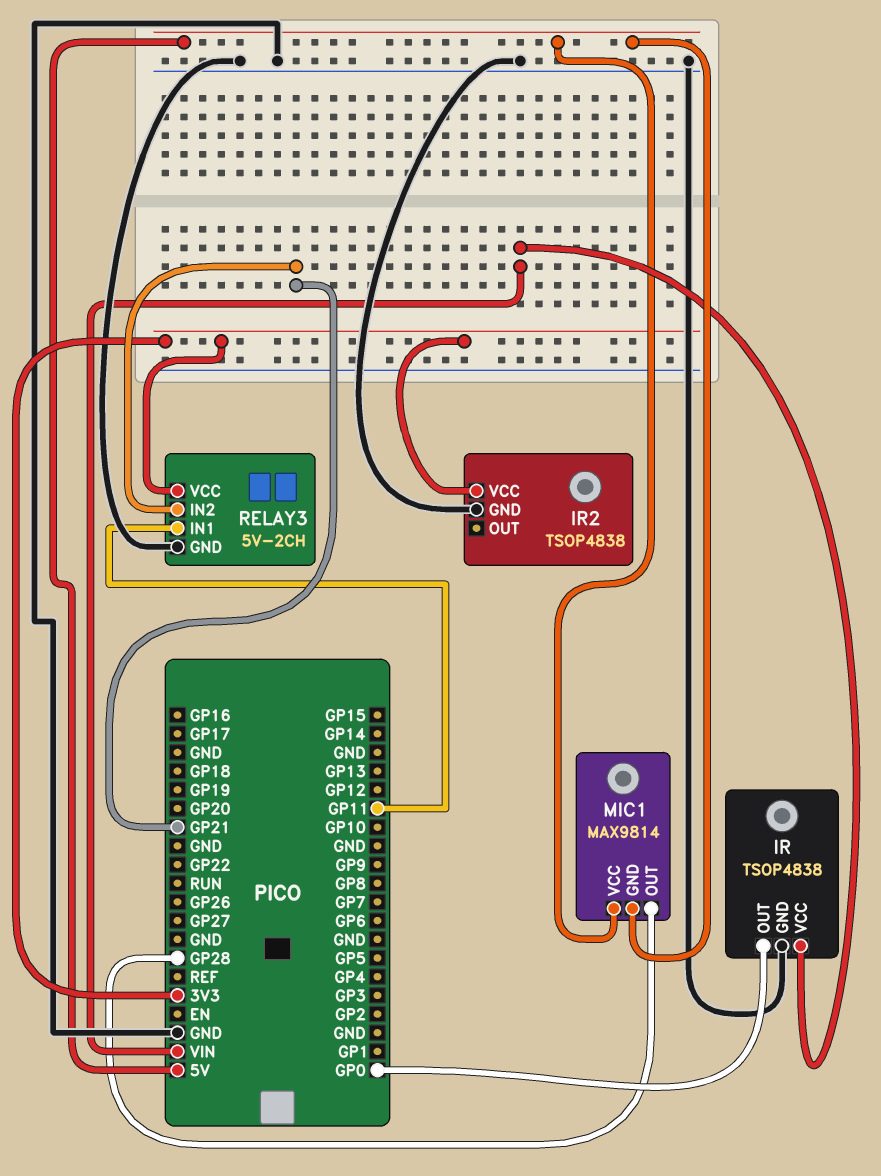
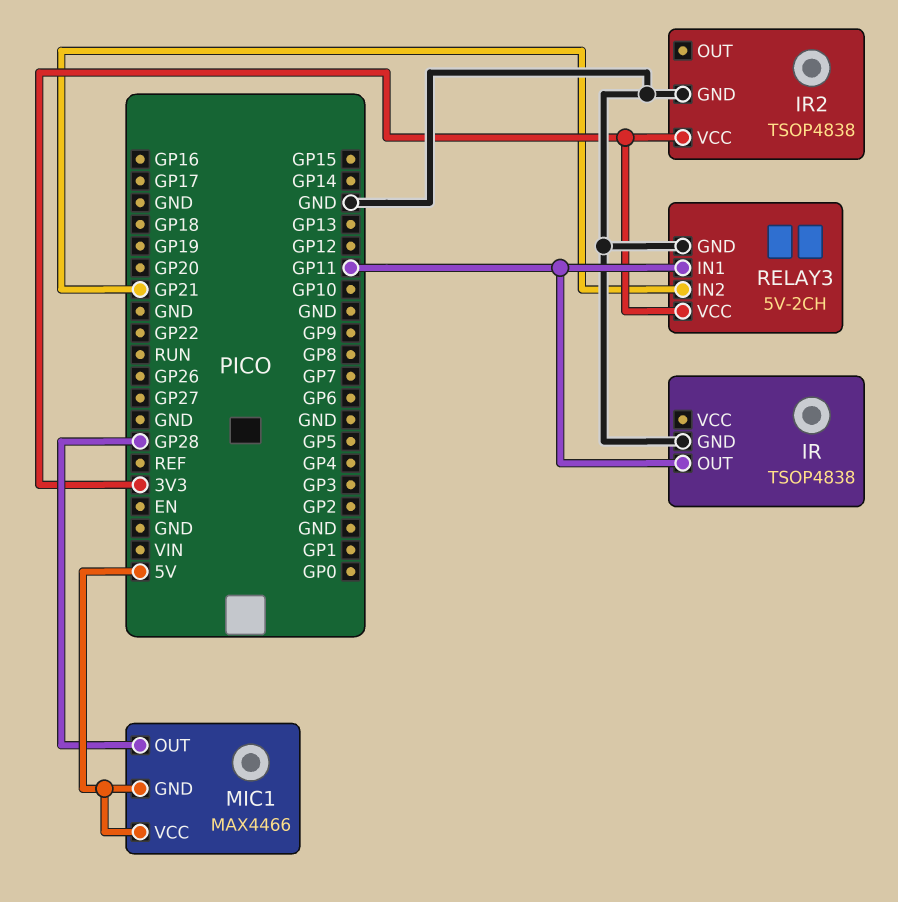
IR pin OUT: GP0 -> GP11
IR pin VCC: VIN -> none
MIC1: MAX9814 -> MAX4466

